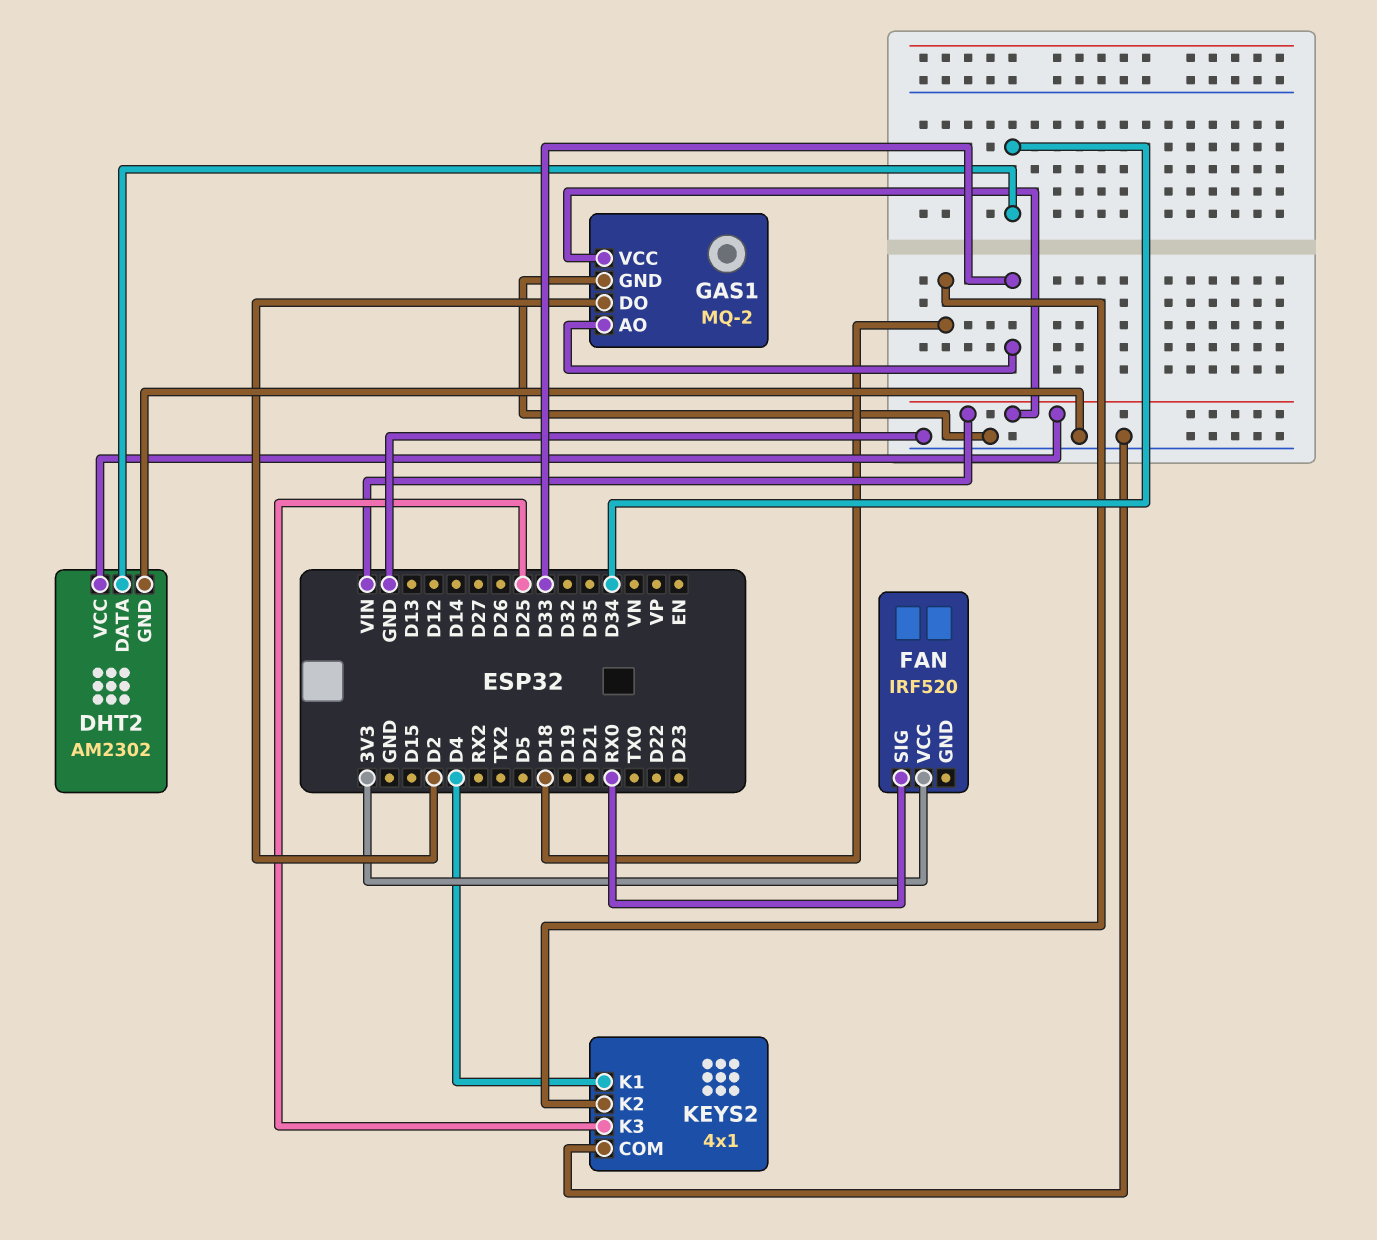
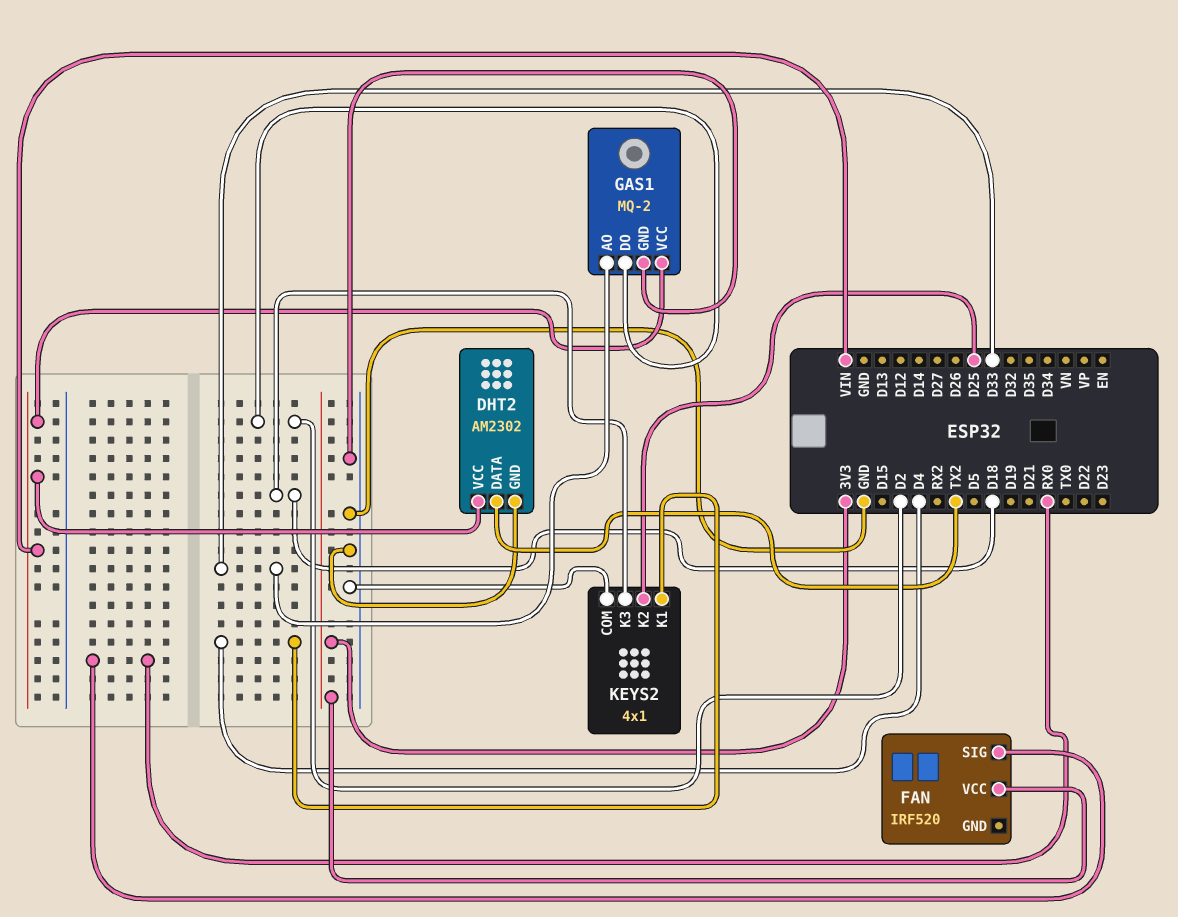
DHT2 pin DATA: D34 -> TX2
KEYS2 pin K2: D18 -> D25
KEYS2 pin K3: D25 -> D18

